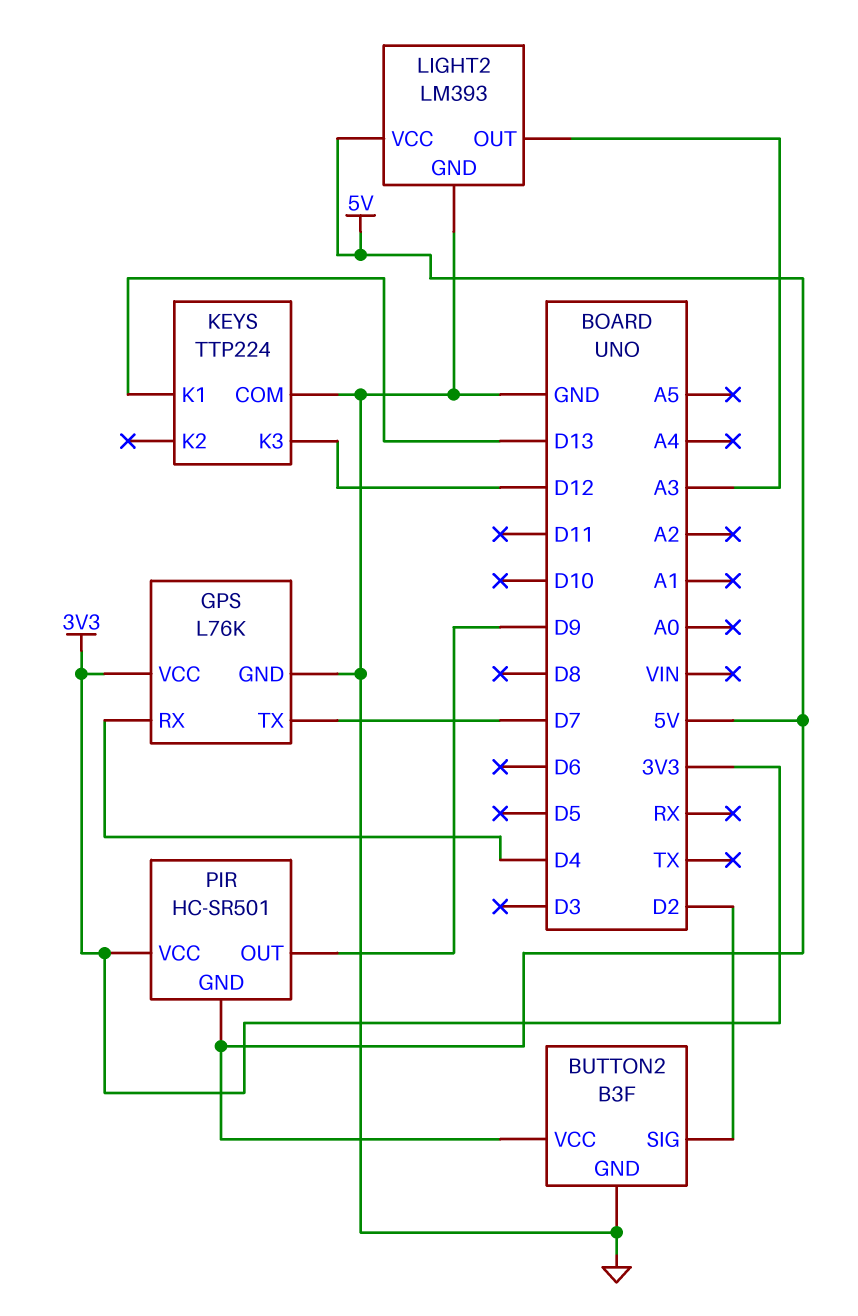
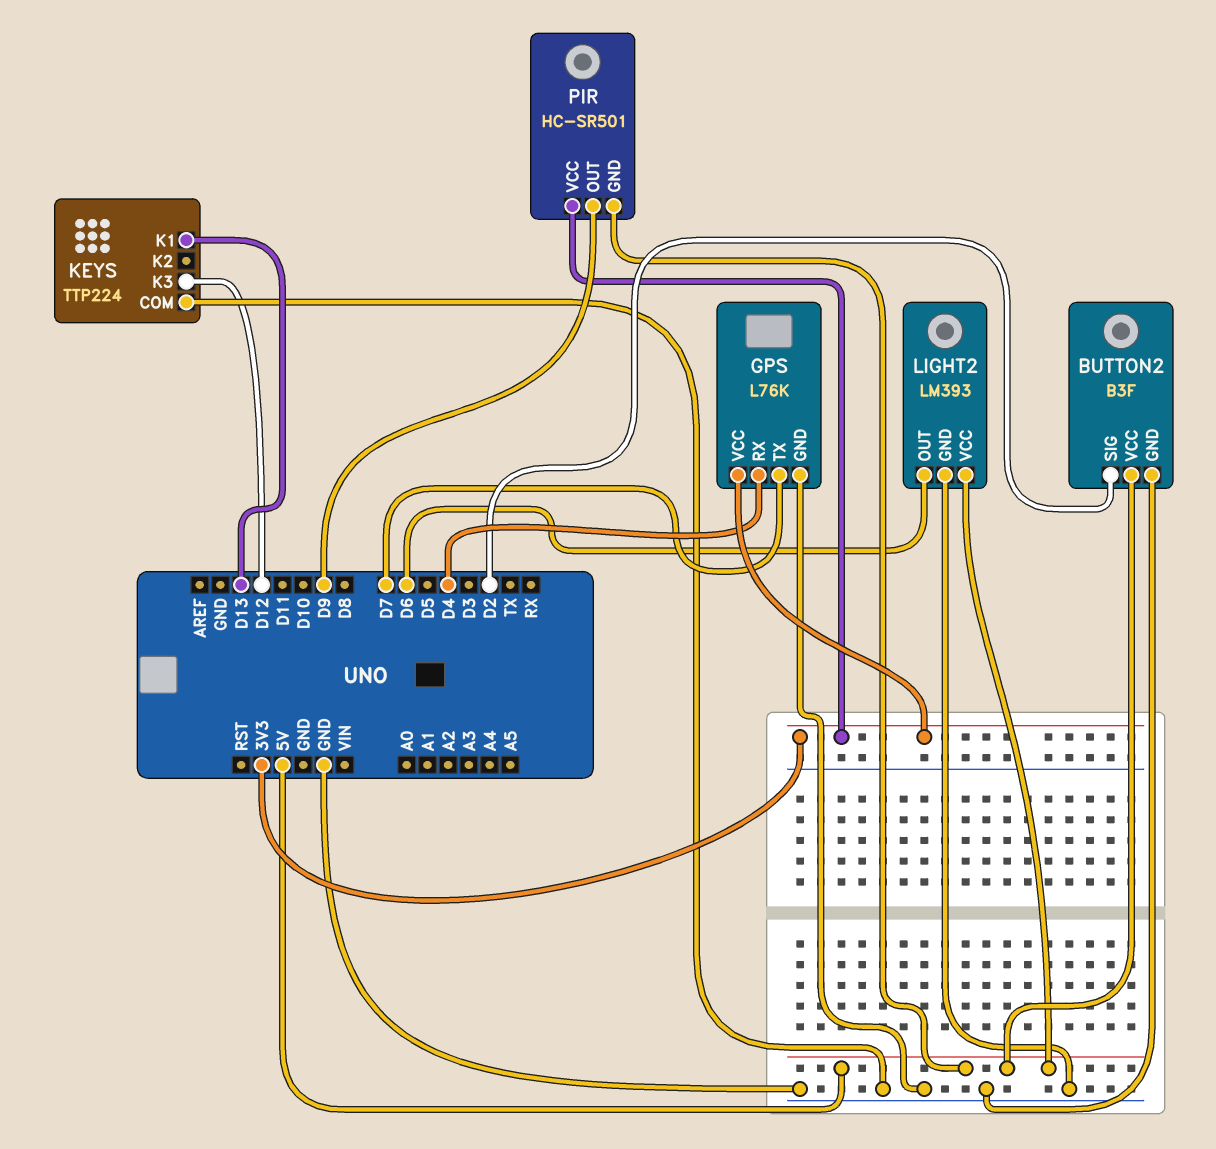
LIGHT2 pin OUT: A3 -> D6

